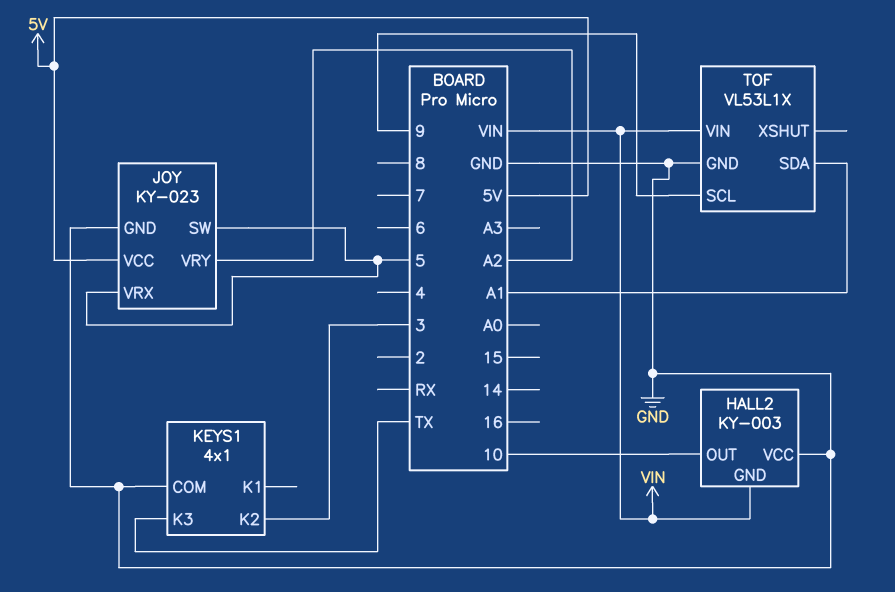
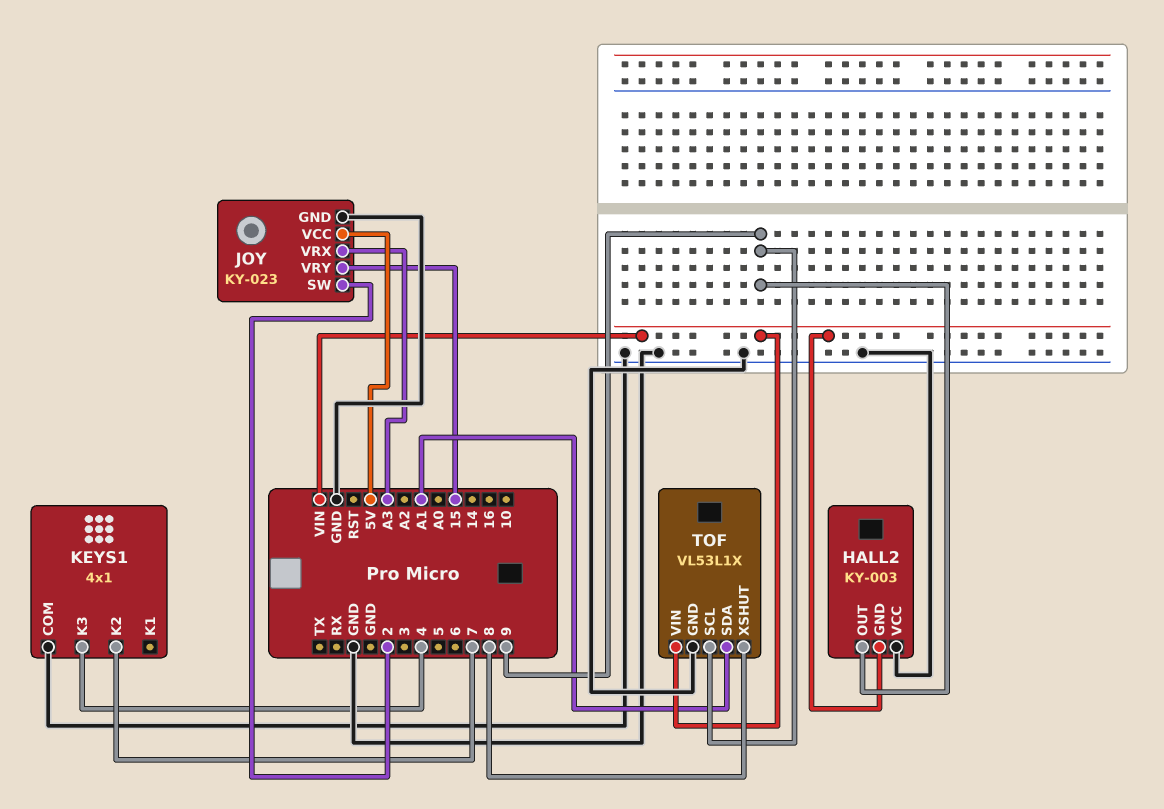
HALL2 pin OUT: 10 -> 9
JOY pin SW: 5 -> 2
JOY pin VRX: 5 -> A3
JOY pin VRY: A2 -> 15
KEYS1 pin K2: 3 -> 7
KEYS1 pin K3: TX -> 4
TOF pin XSHUT: none -> 8

